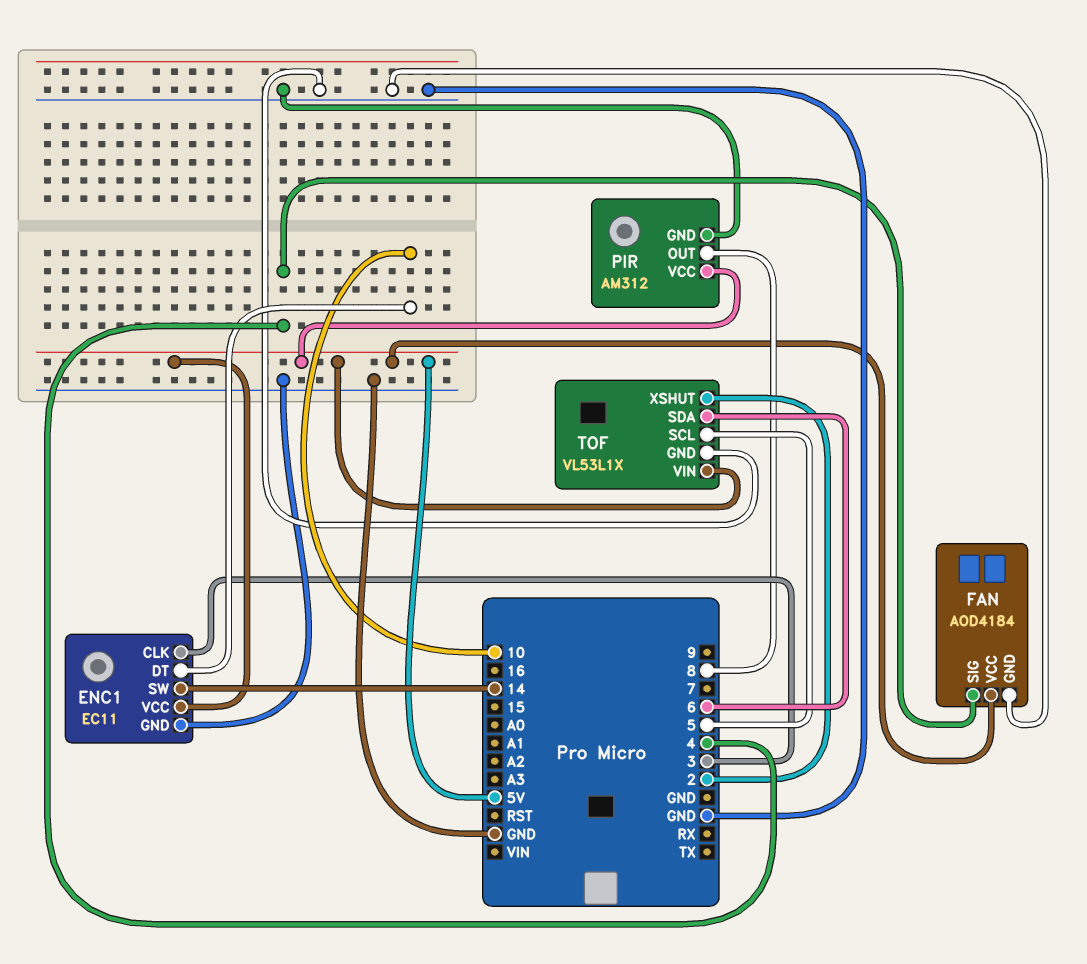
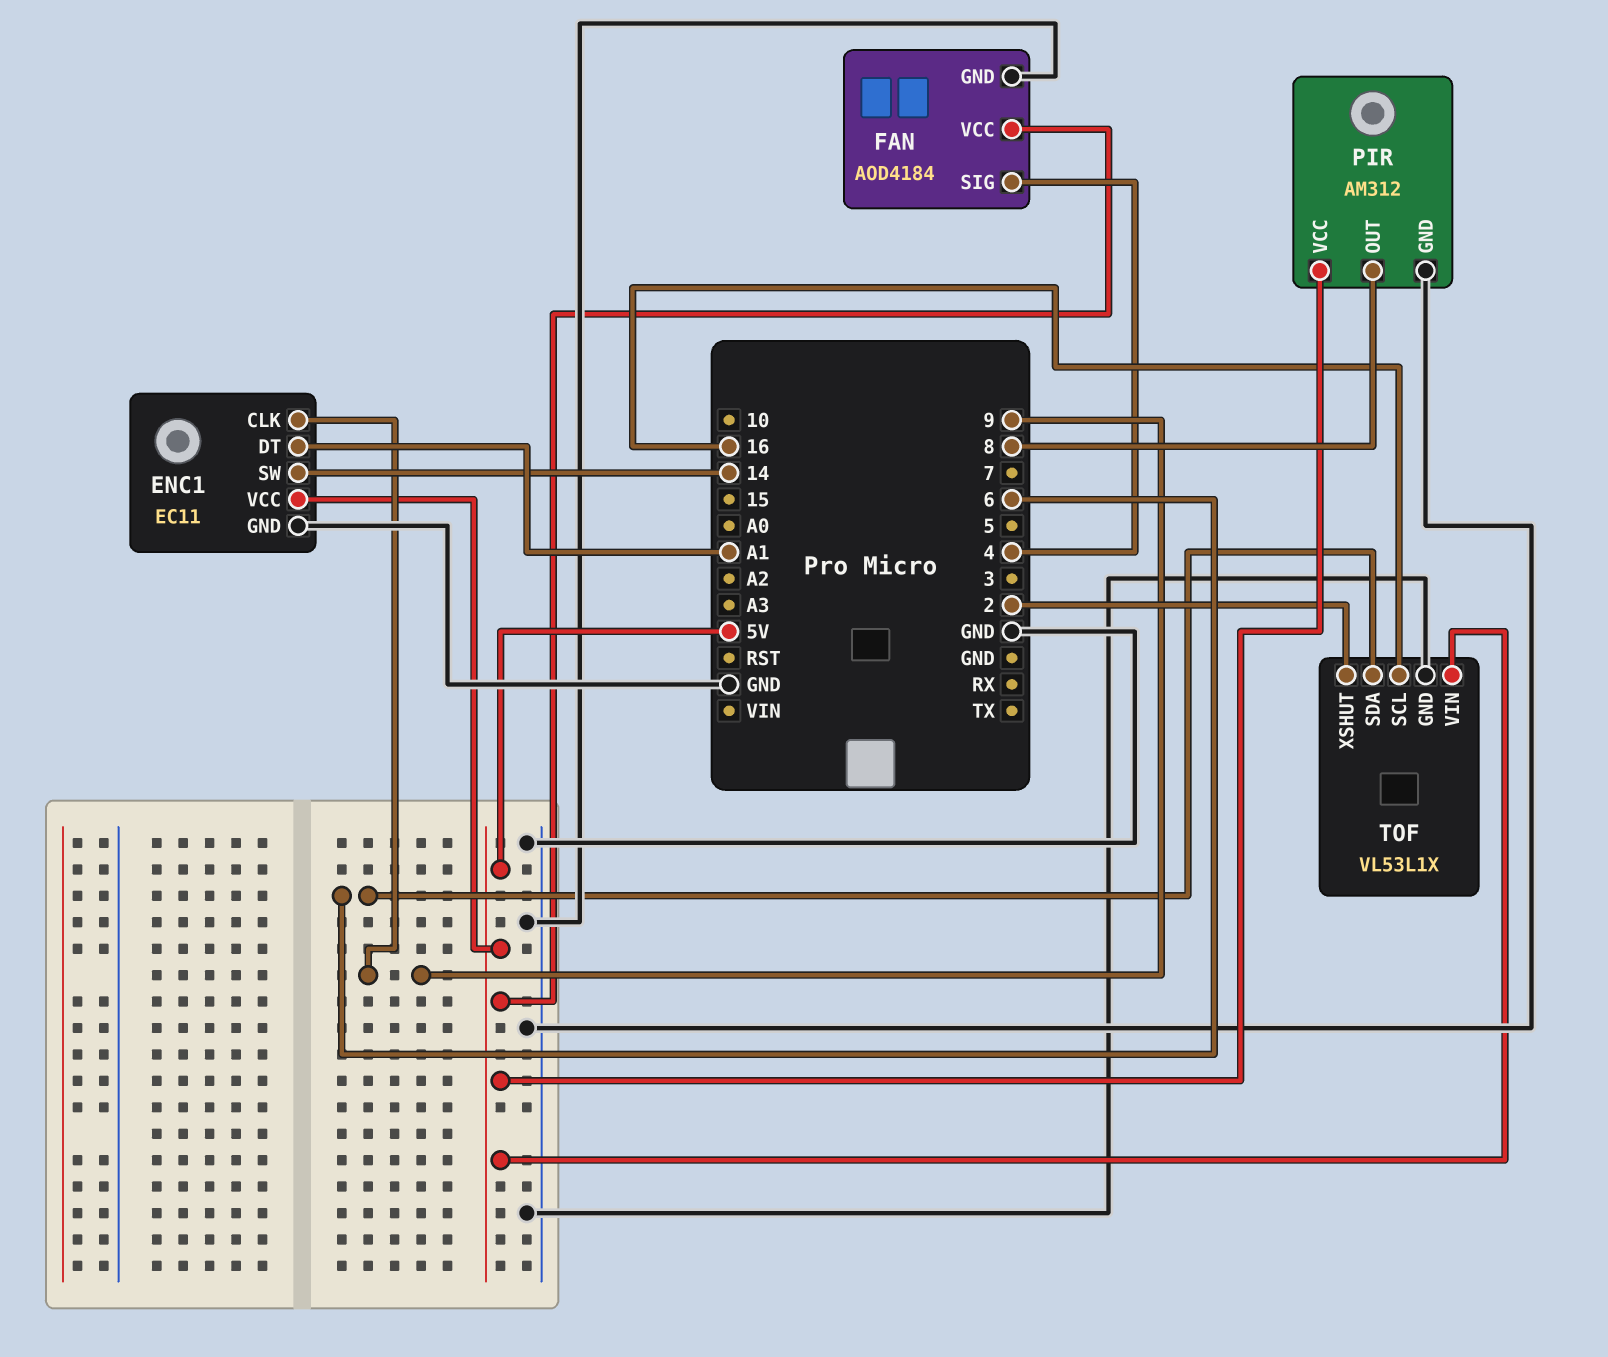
ENC1 pin CLK: 3 -> 9
ENC1 pin DT: 10 -> A1
TOF pin SCL: 5 -> 16

